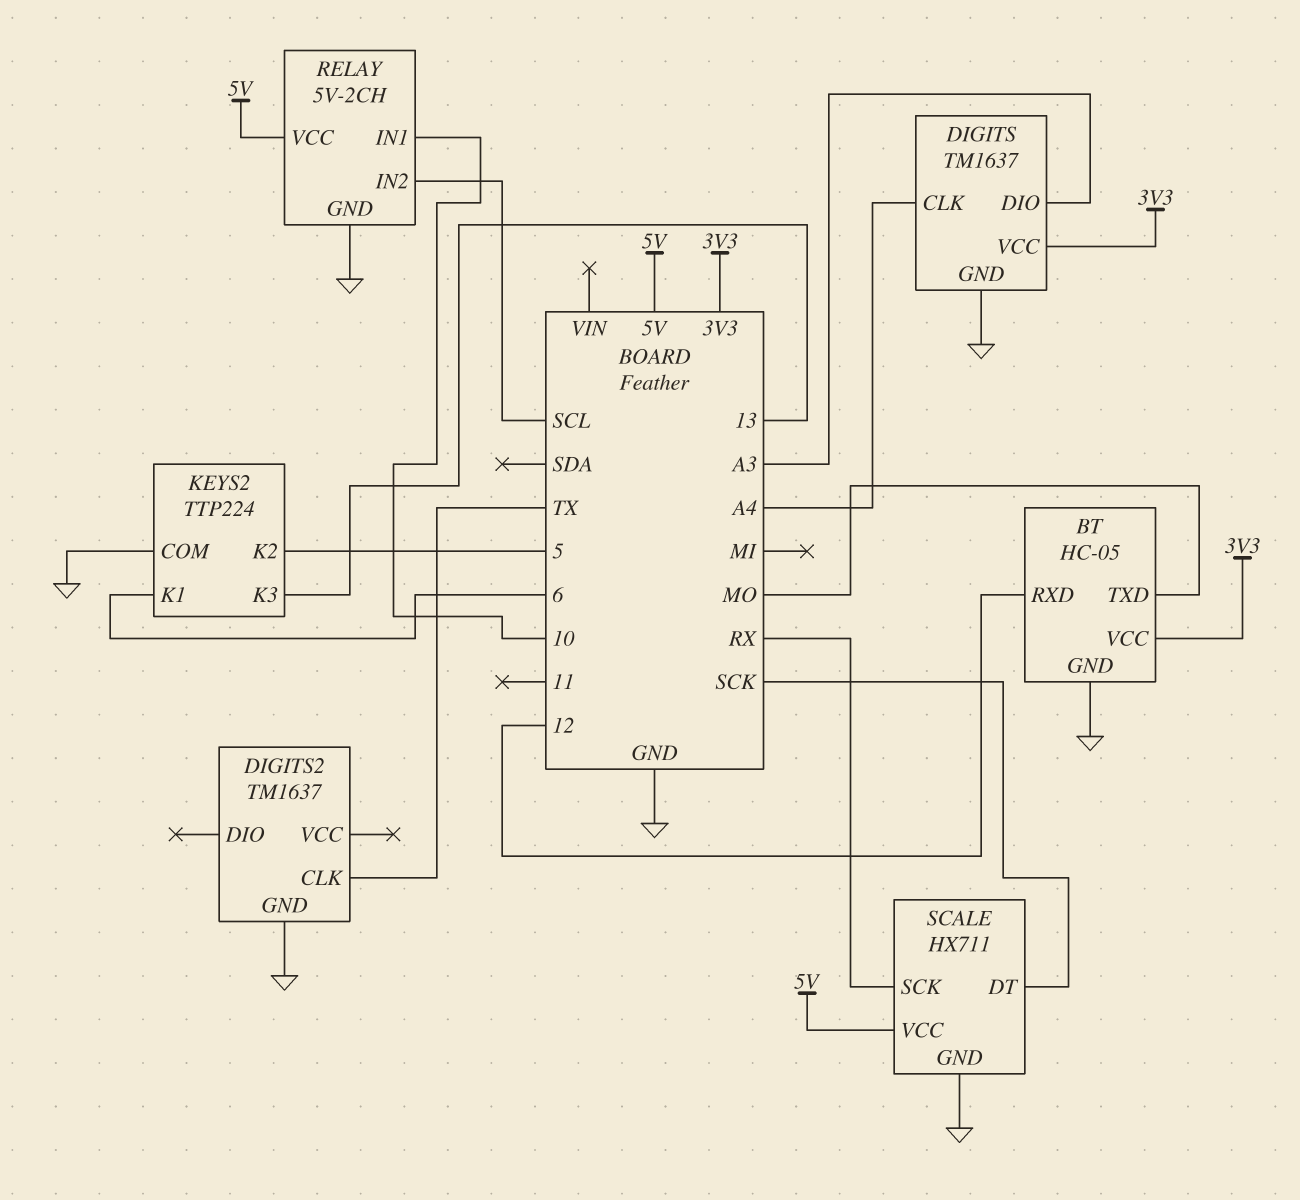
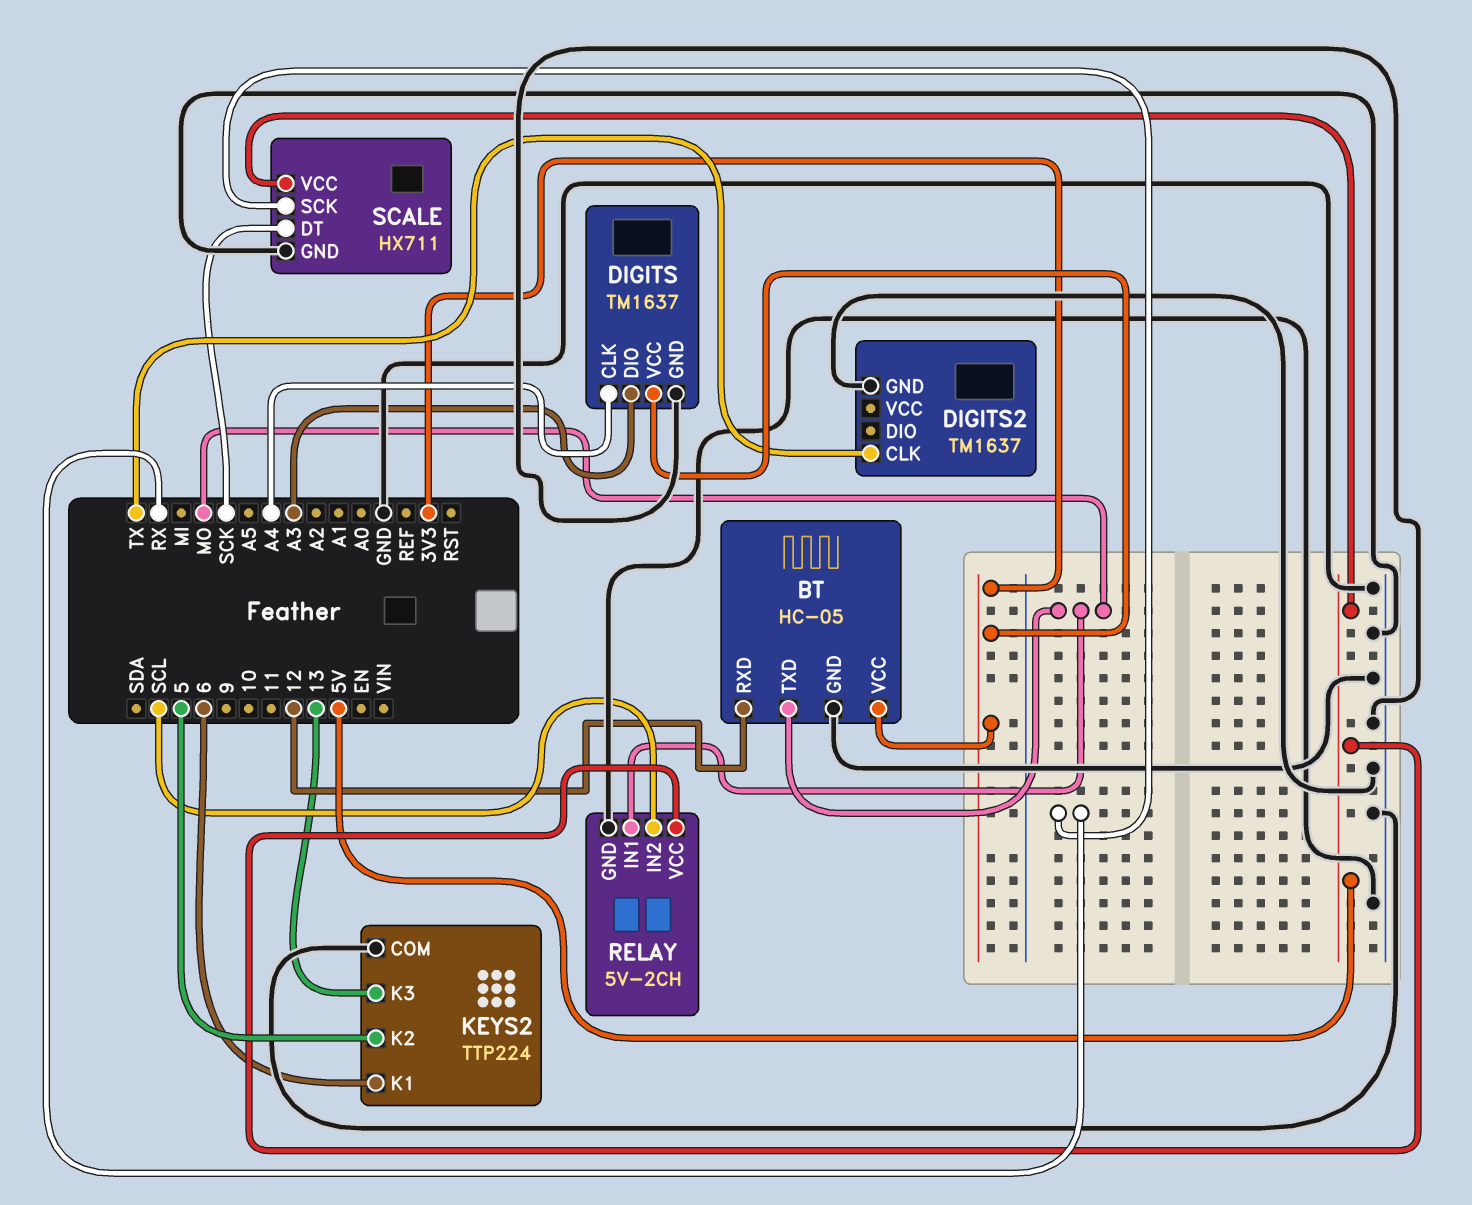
RELAY pin IN1: 10 -> MO

